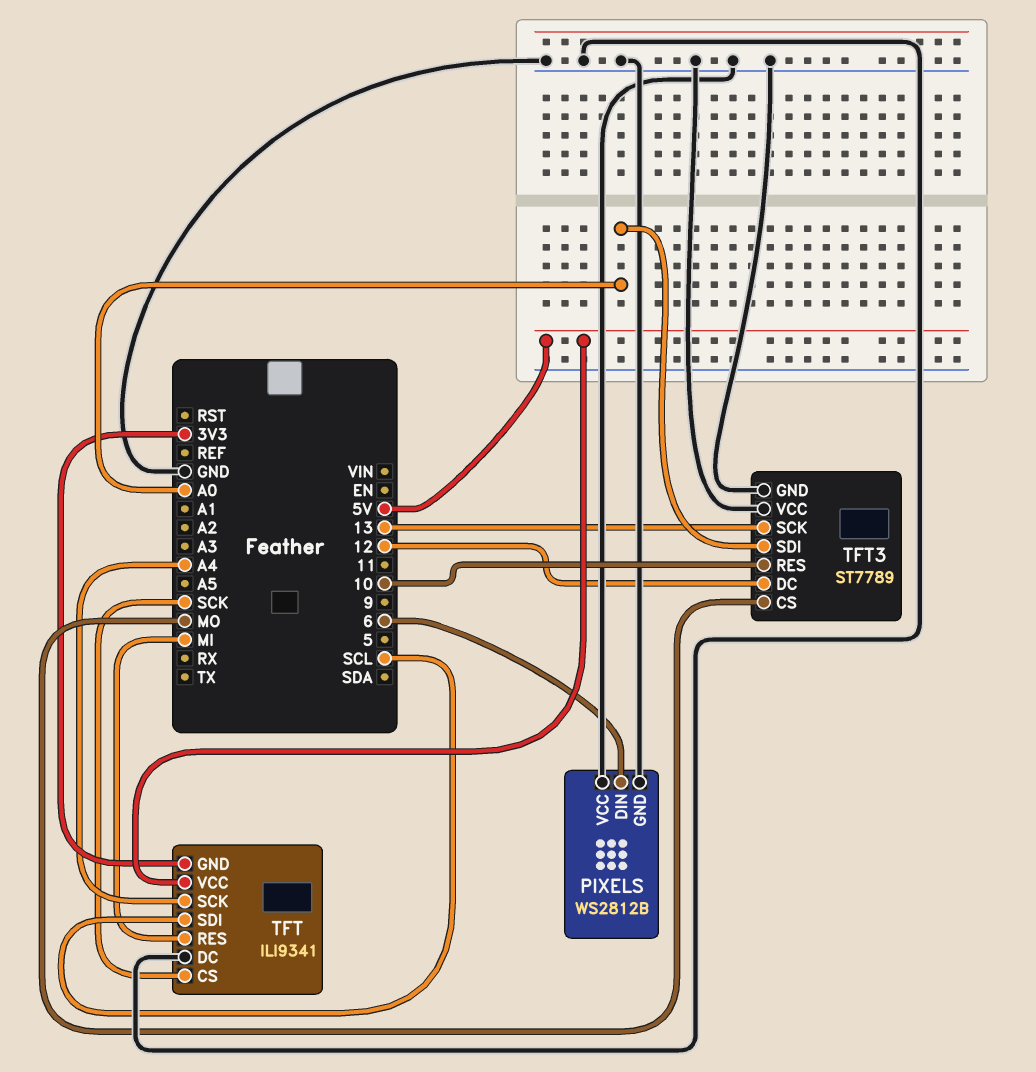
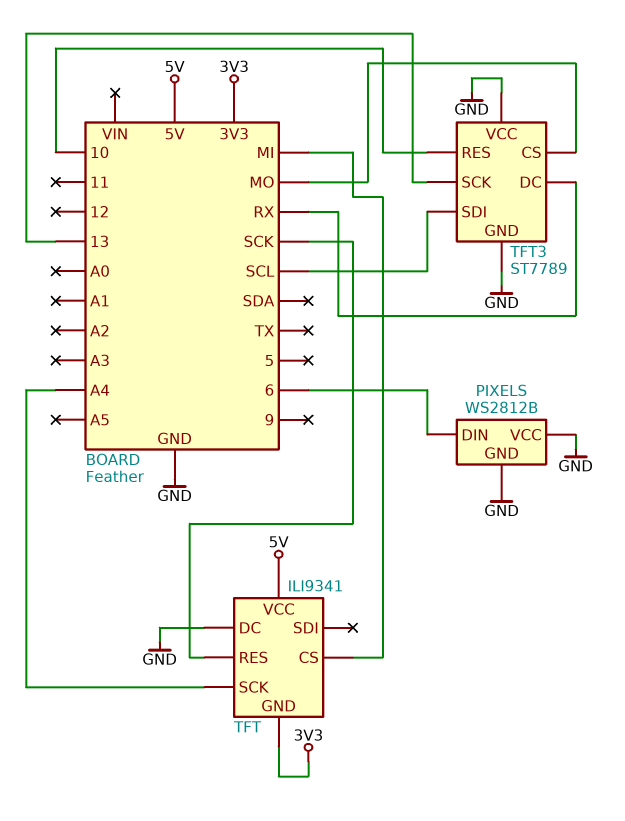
TFT pin CS: SCK -> MI
TFT pin RES: MI -> SCK
TFT pin SDI: SCL -> none
TFT3 pin DC: 12 -> RX
TFT3 pin SDI: A0 -> SCL

